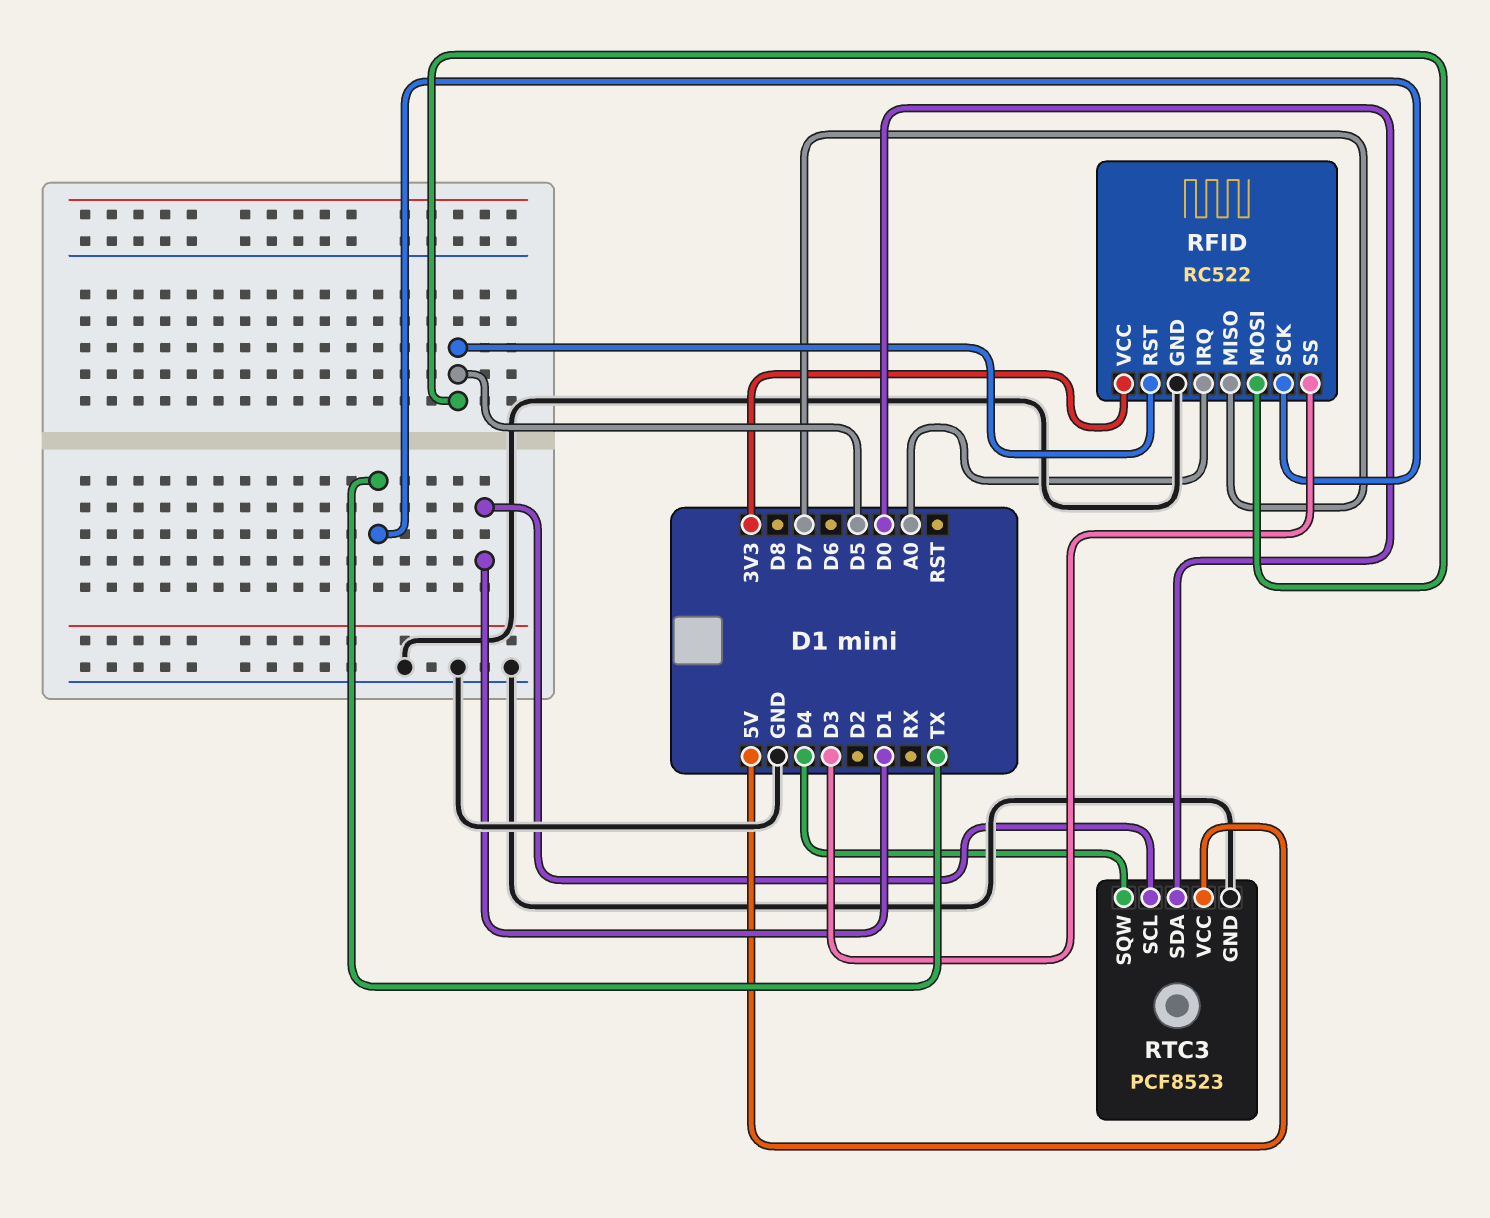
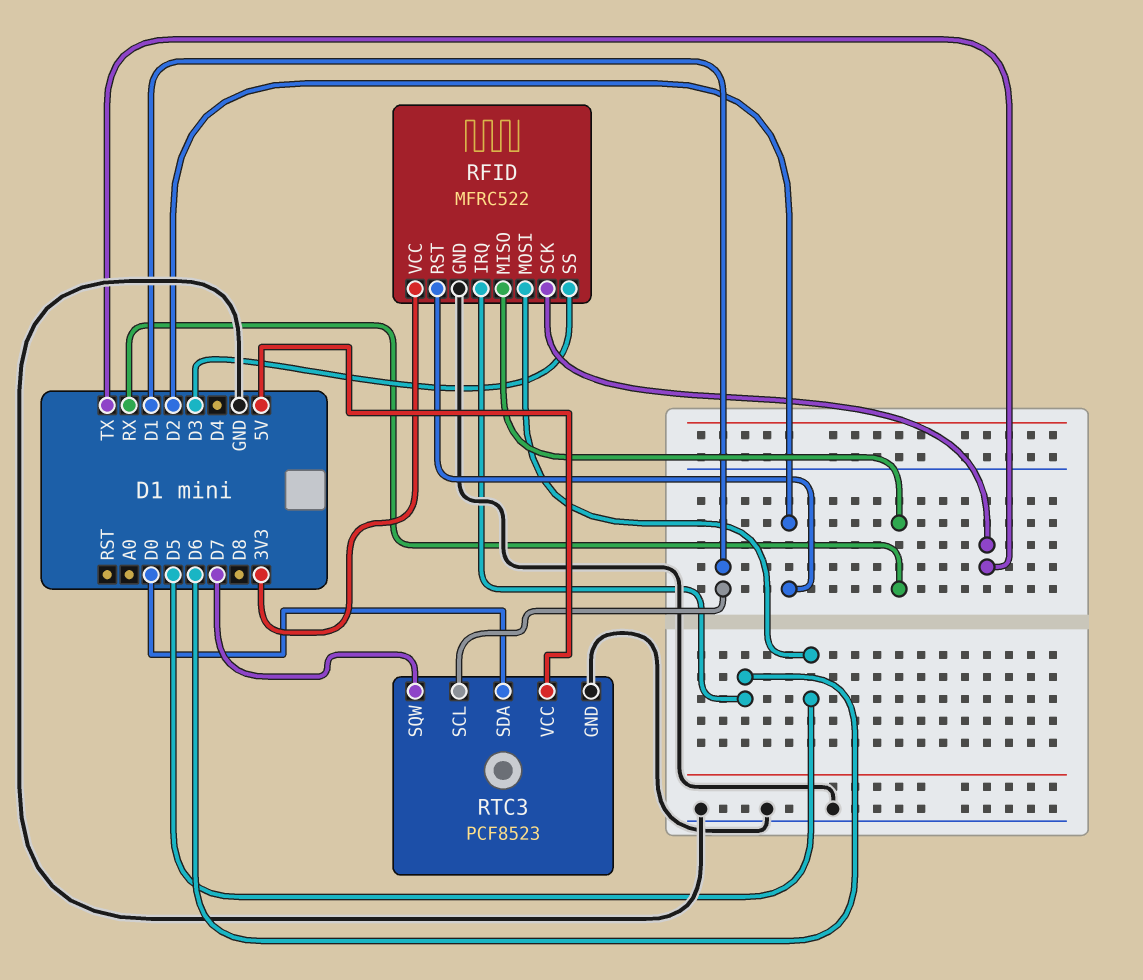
RFID: RC522 -> MFRC522
RFID pin IRQ: A0 -> D6
RFID pin MISO: D7 -> RX
RFID pin RST: D5 -> D2
RTC3 pin SQW: D4 -> D7

